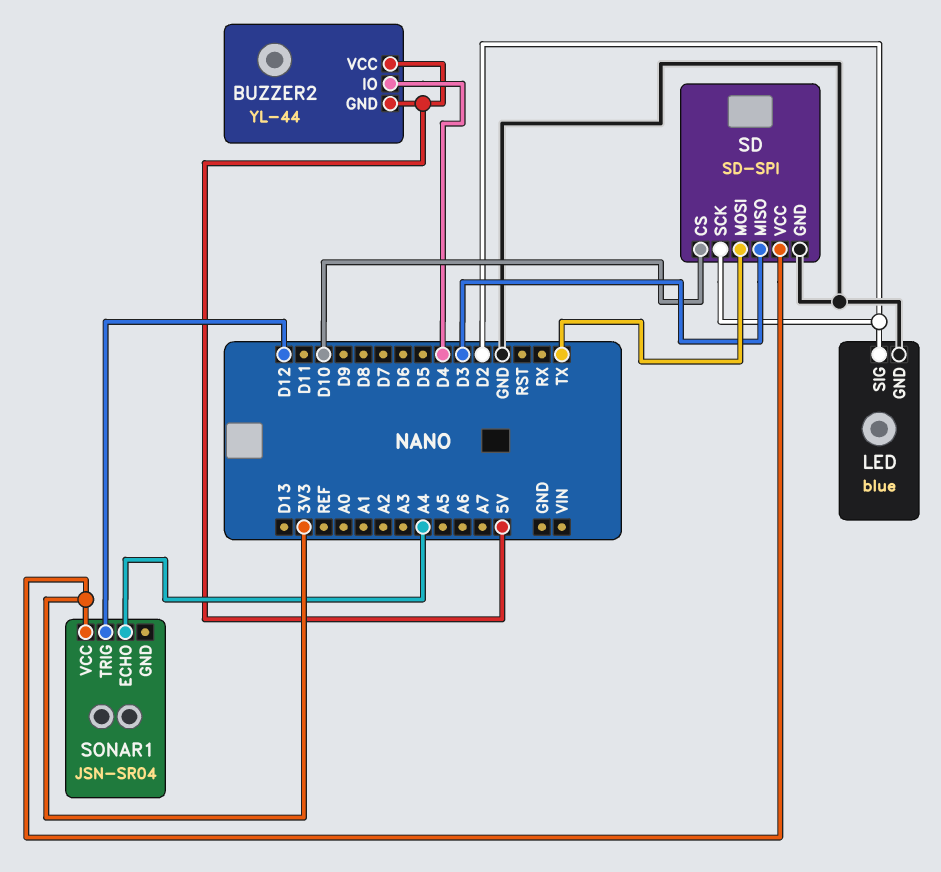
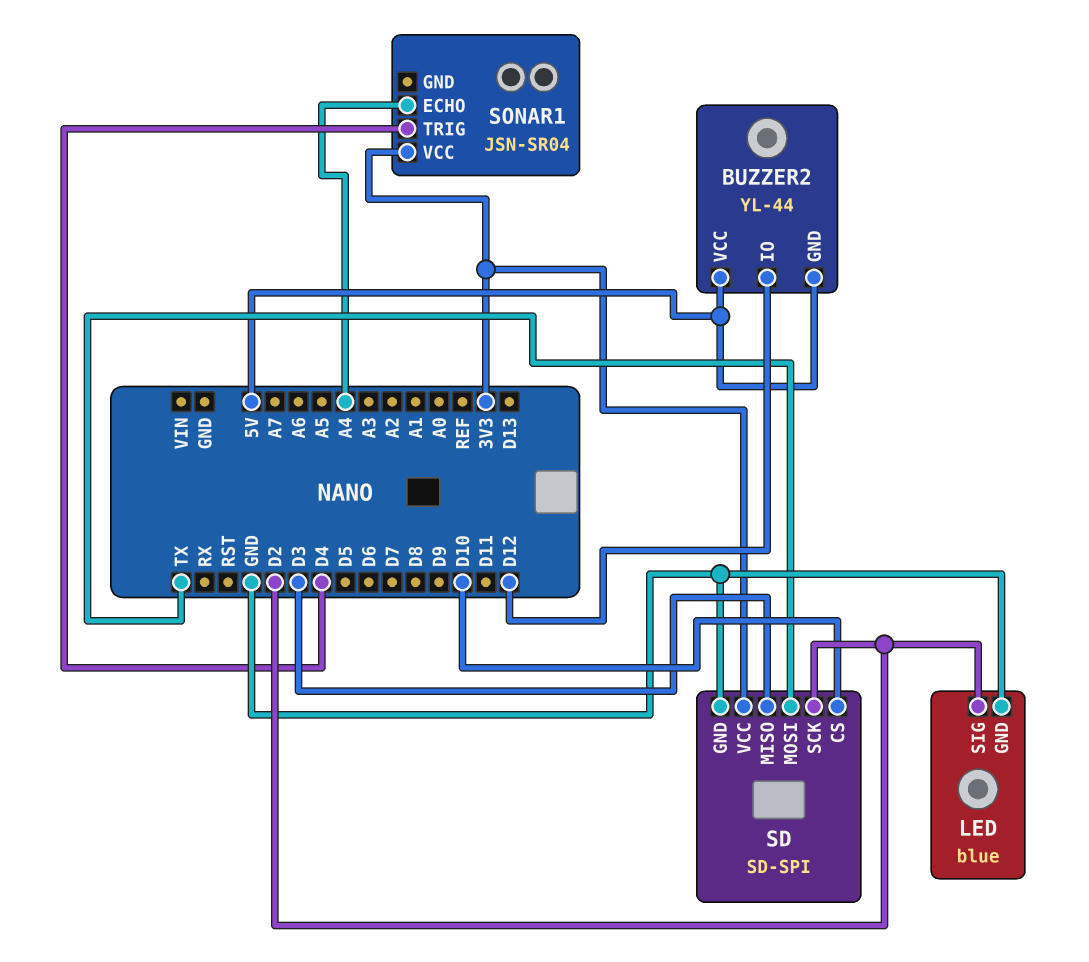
BUZZER2 pin IO: D4 -> D12
SONAR1 pin TRIG: D12 -> D4

